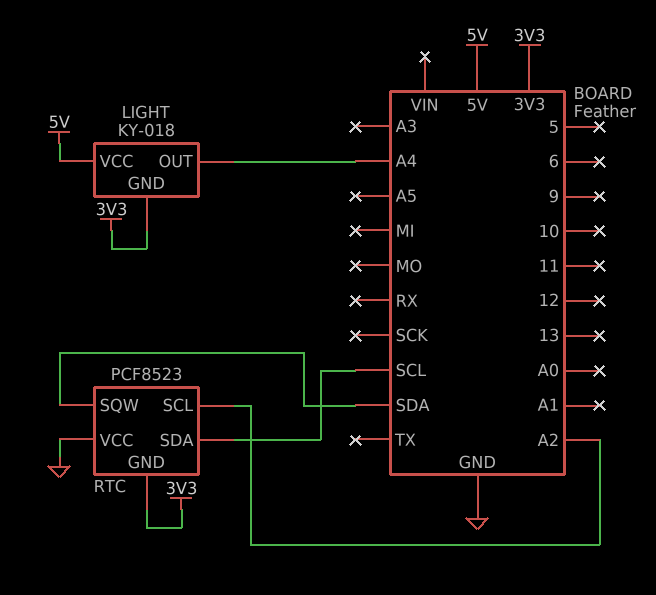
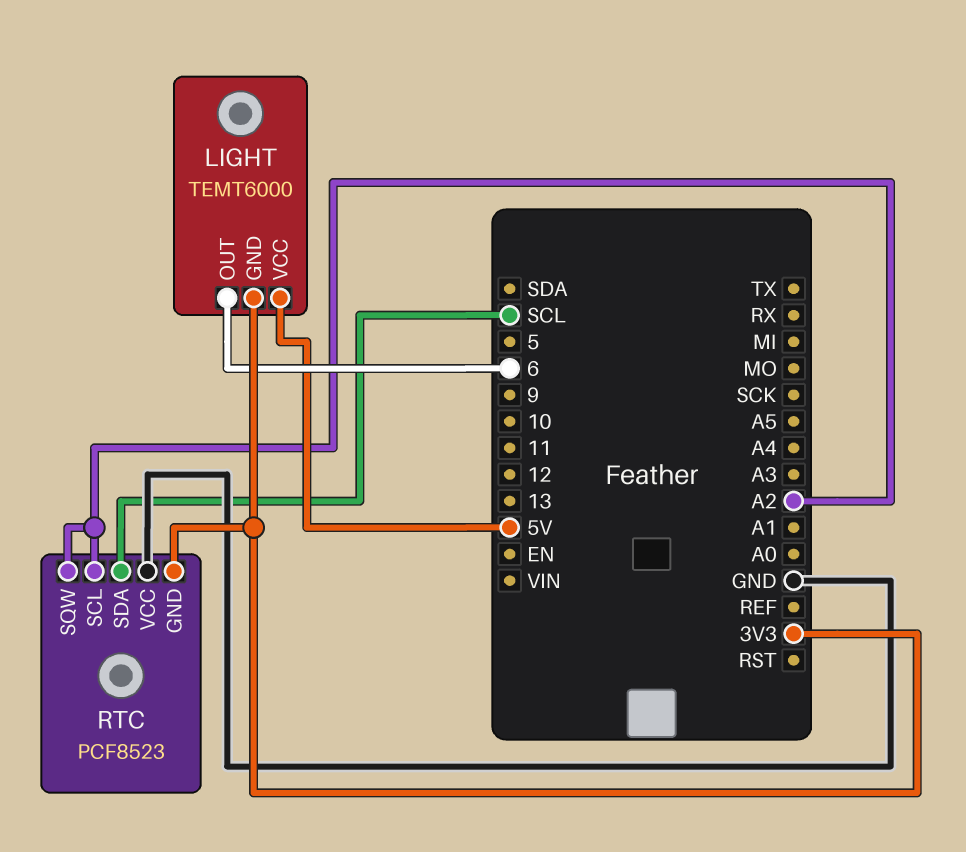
LIGHT: KY-018 -> TEMT6000
LIGHT pin OUT: A4 -> 6
RTC pin SQW: SDA -> A2

